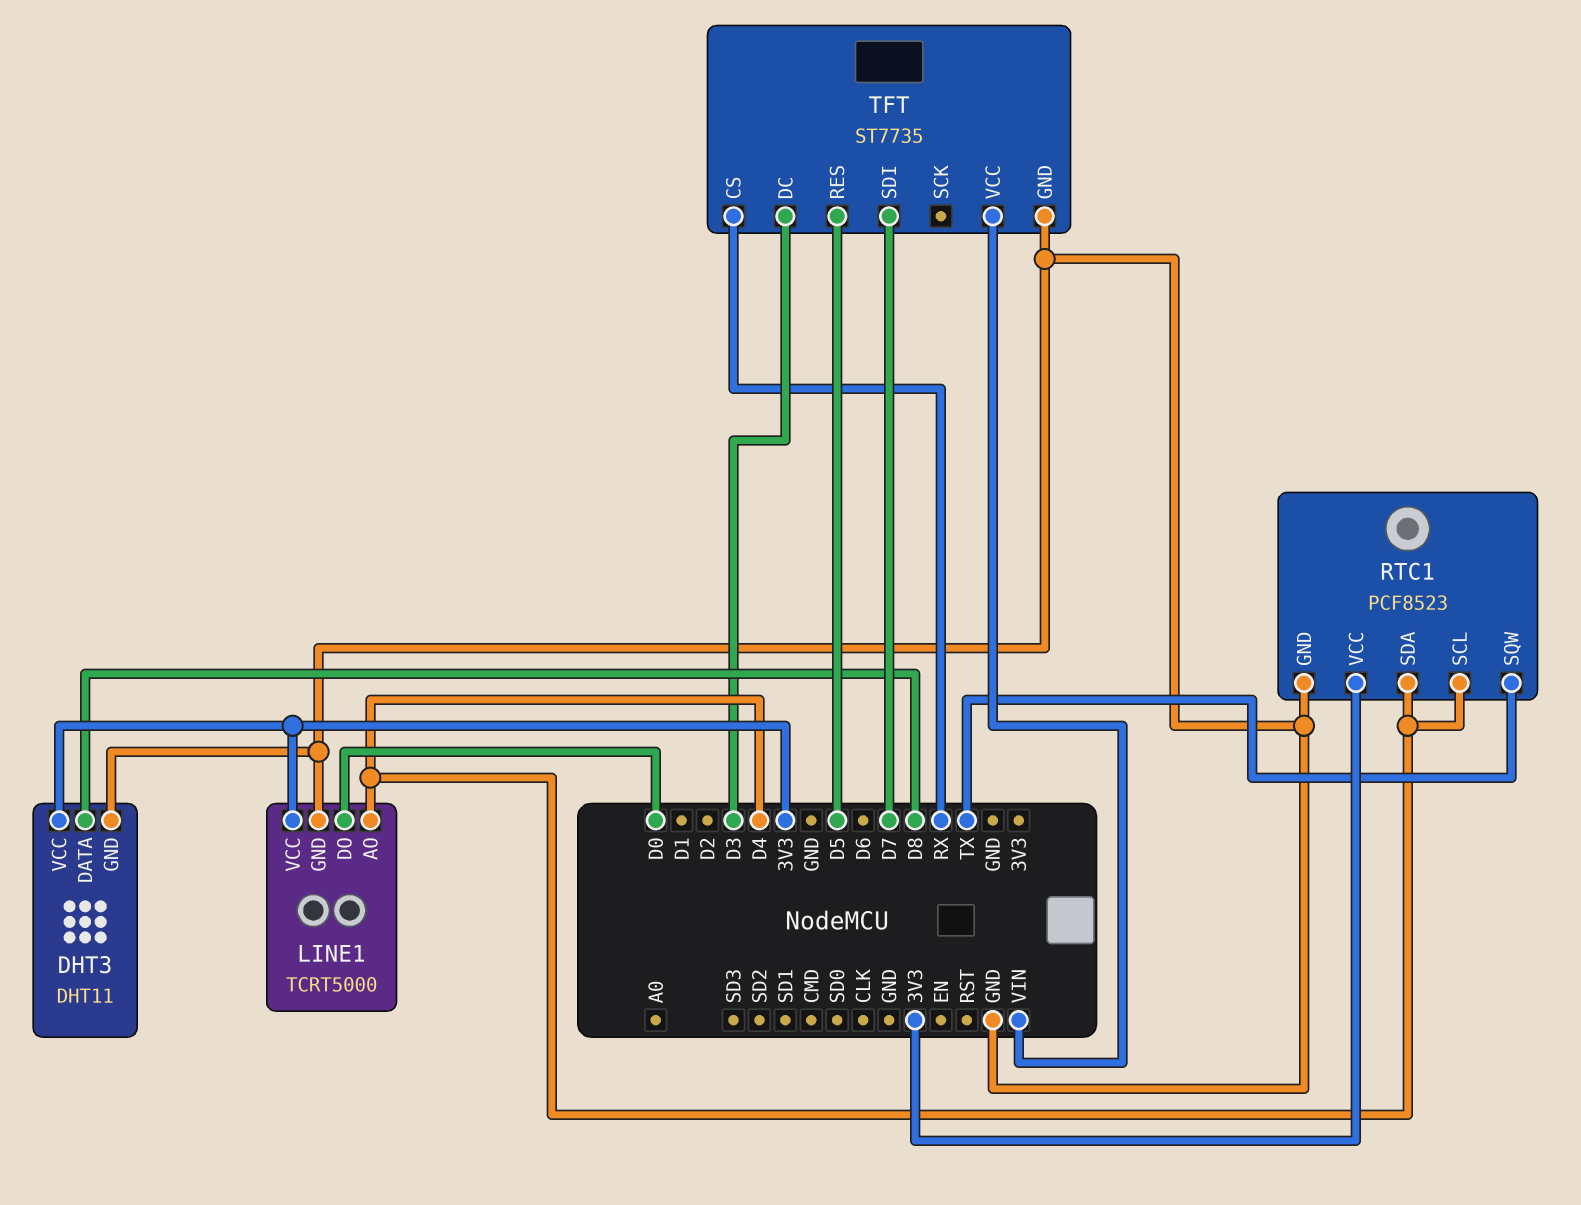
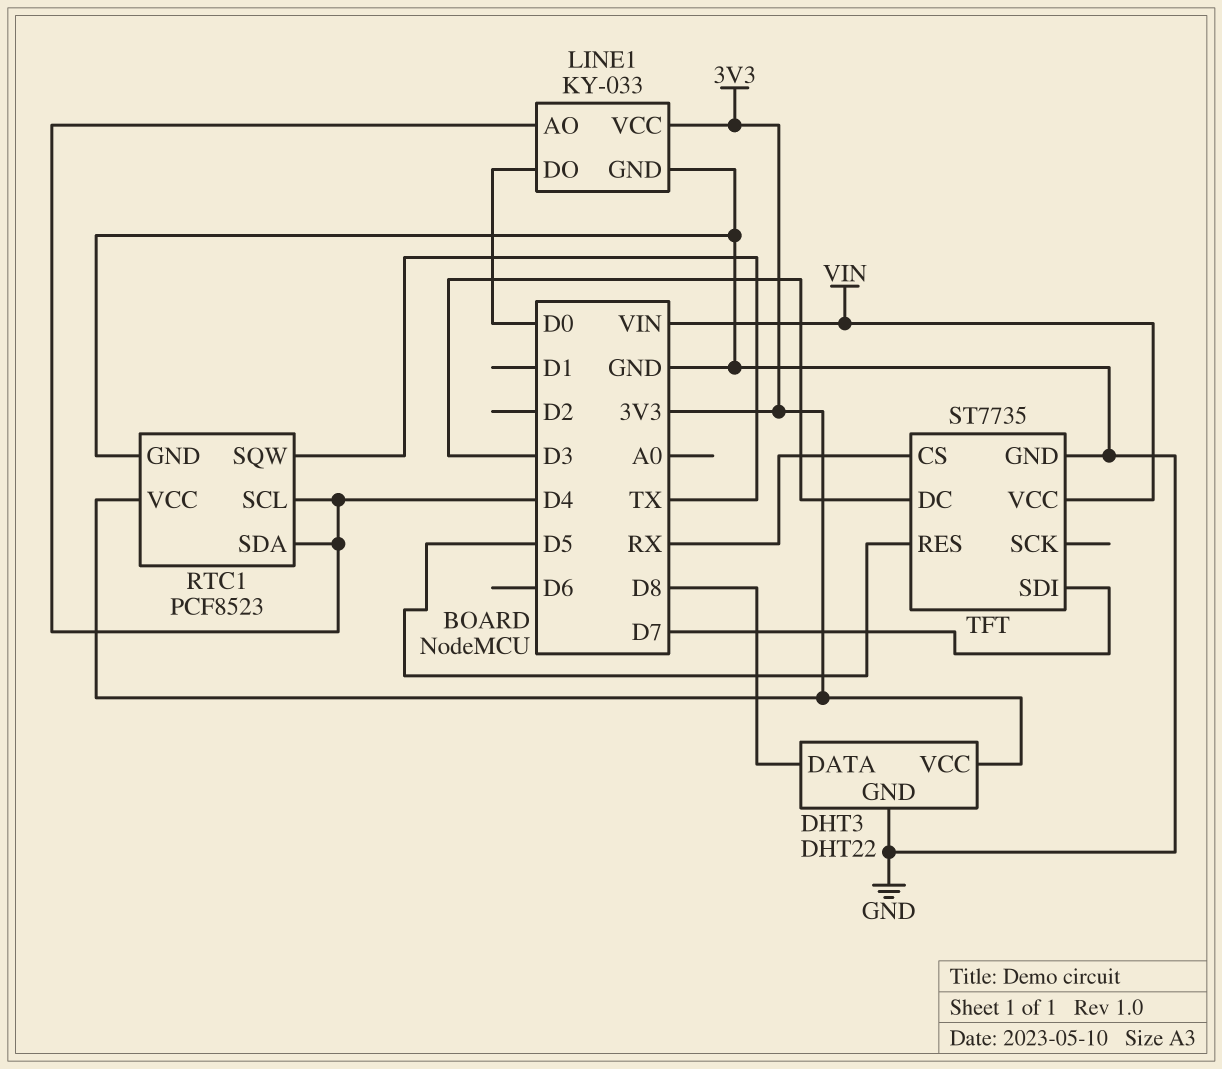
DHT3: DHT11 -> DHT22
LINE1: TCRT5000 -> KY-033

